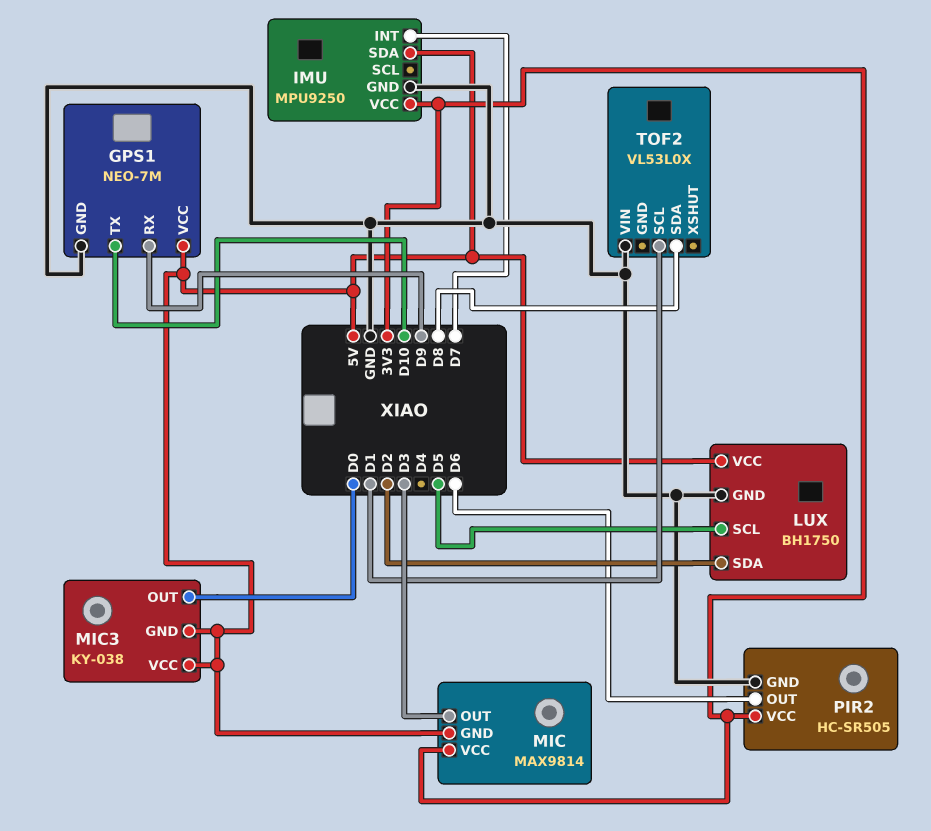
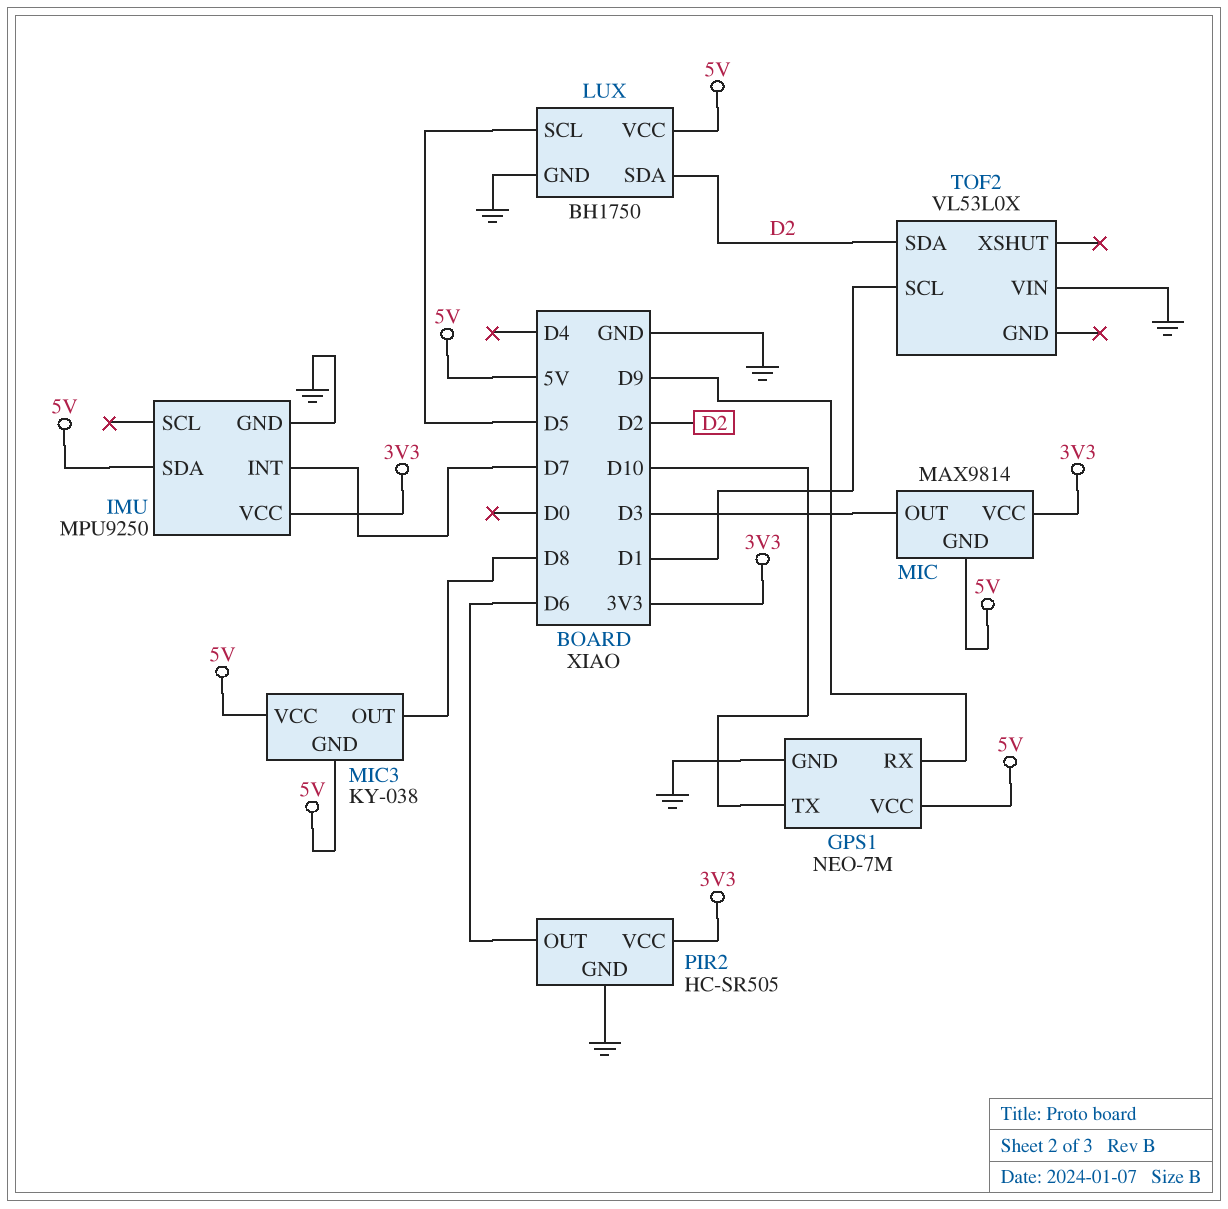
MIC3 pin OUT: D0 -> D8
TOF2 pin SDA: D8 -> D2

